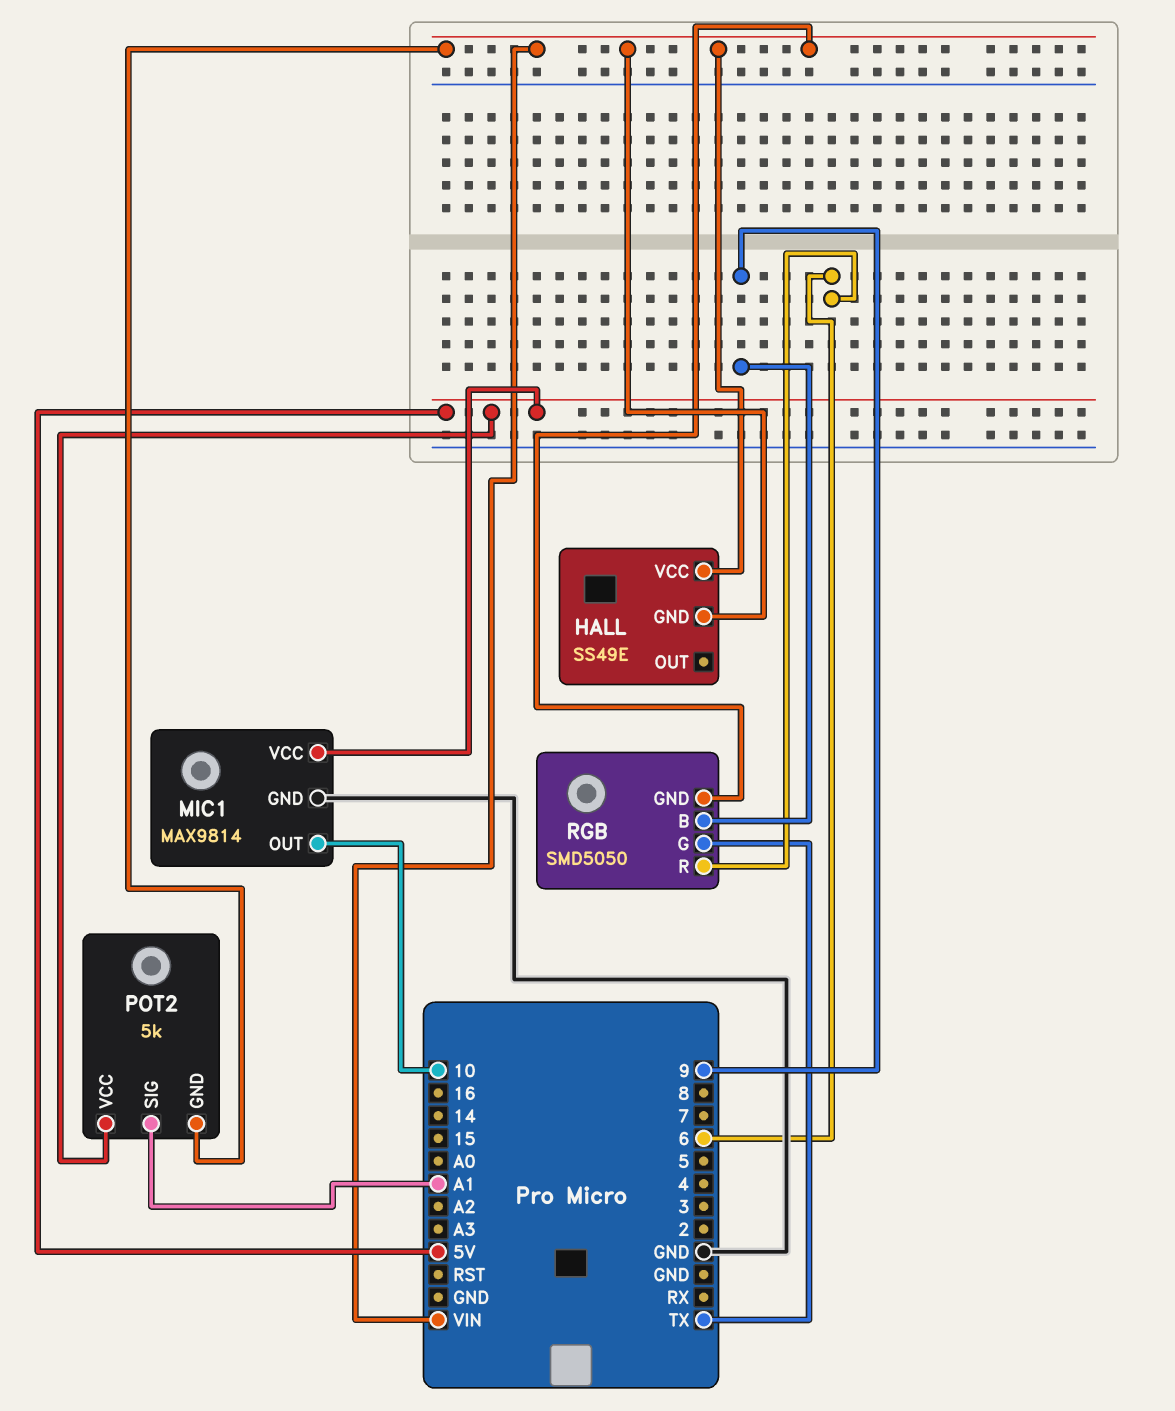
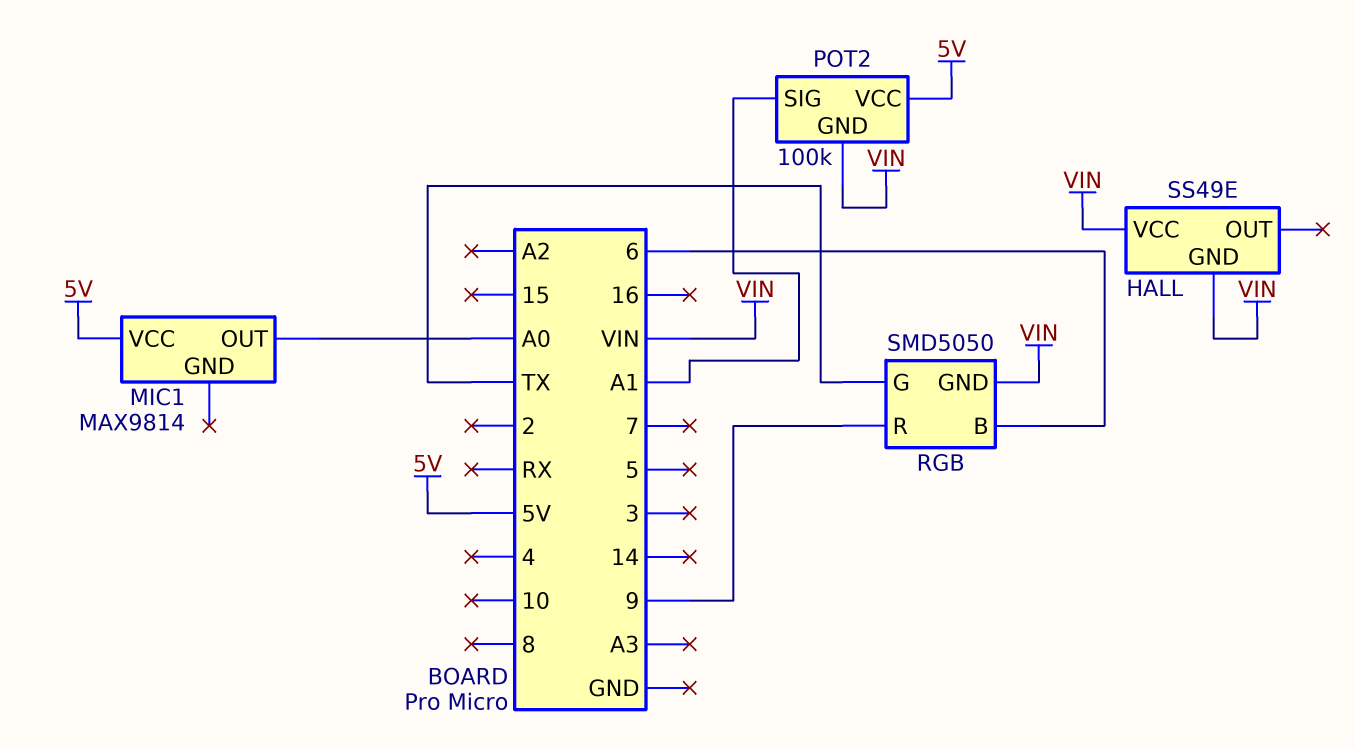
MIC1 pin GND: GND -> none
MIC1 pin OUT: 10 -> A0
POT2: 5k -> 100k
RGB pin B: 9 -> 6
RGB pin R: 6 -> 9

